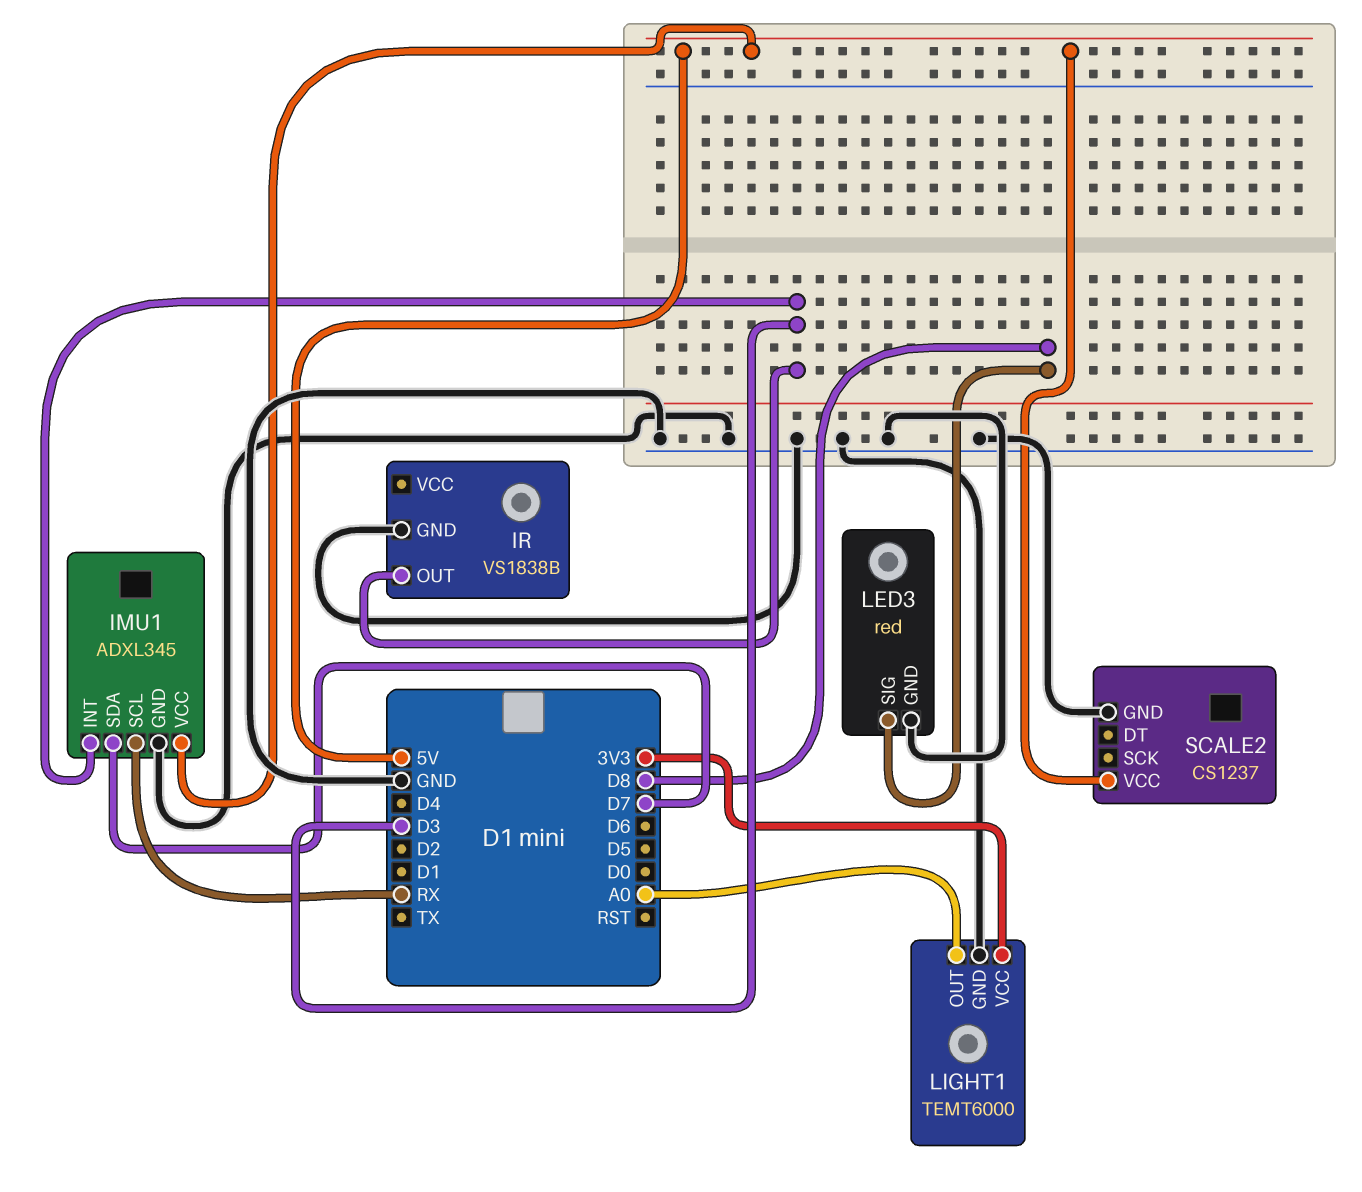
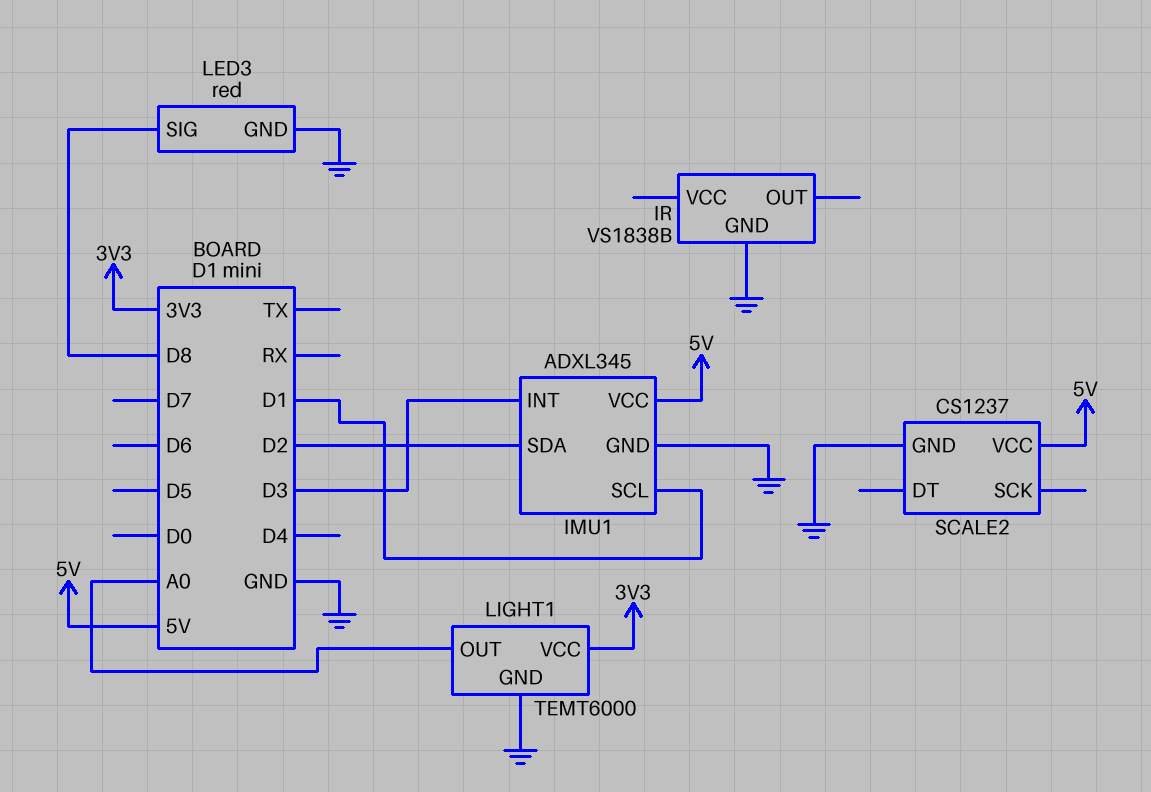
IMU1 pin SCL: RX -> D1
IMU1 pin SDA: D7 -> D2
IR pin OUT: D3 -> none

